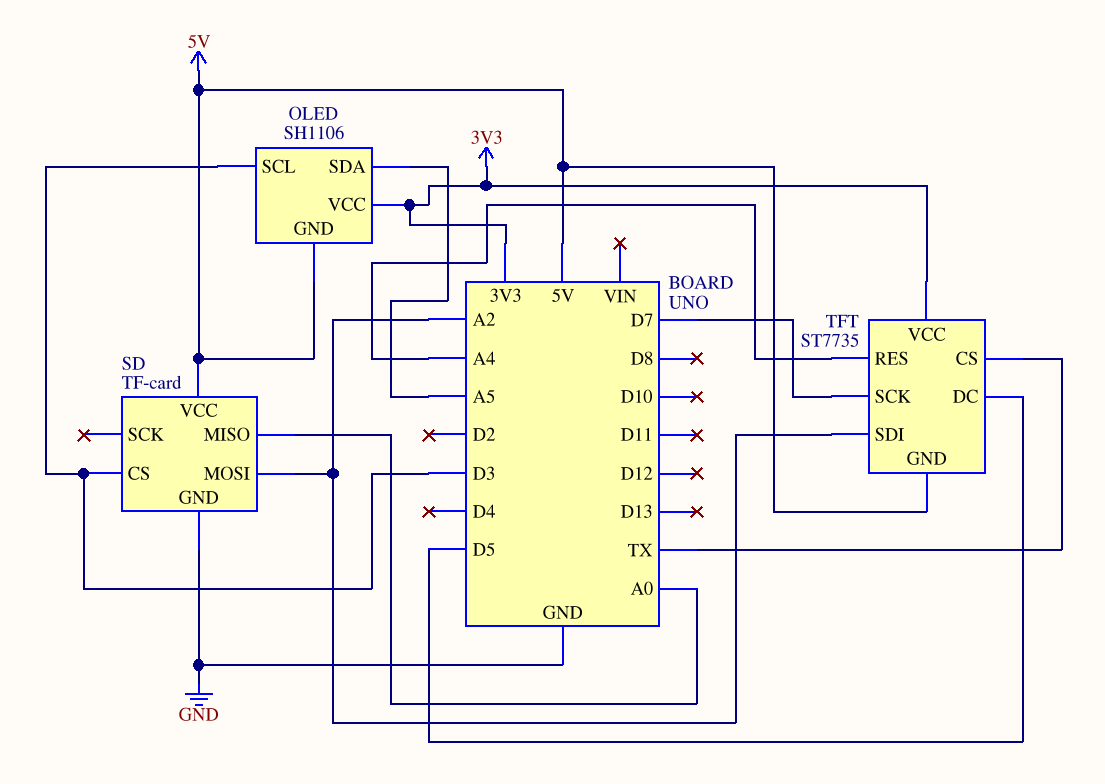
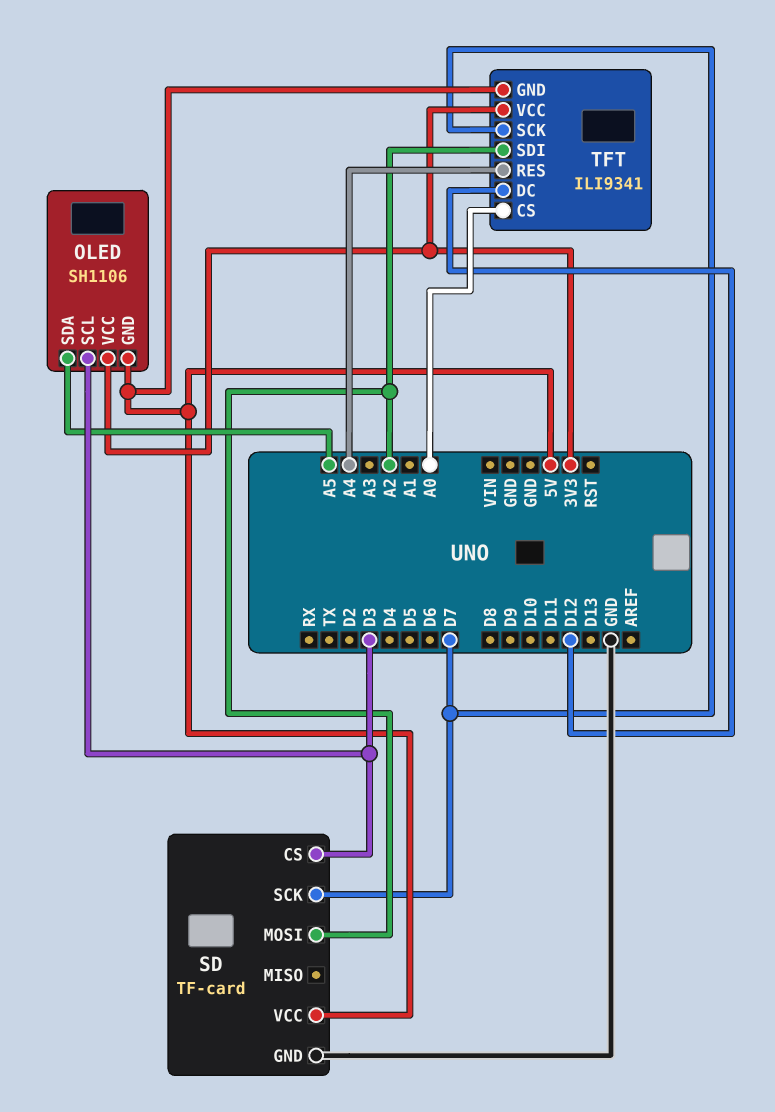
SD pin MISO: A0 -> none
SD pin SCK: none -> D7
TFT: ST7735 -> ILI9341
TFT pin CS: TX -> A0
TFT pin DC: D5 -> D12

